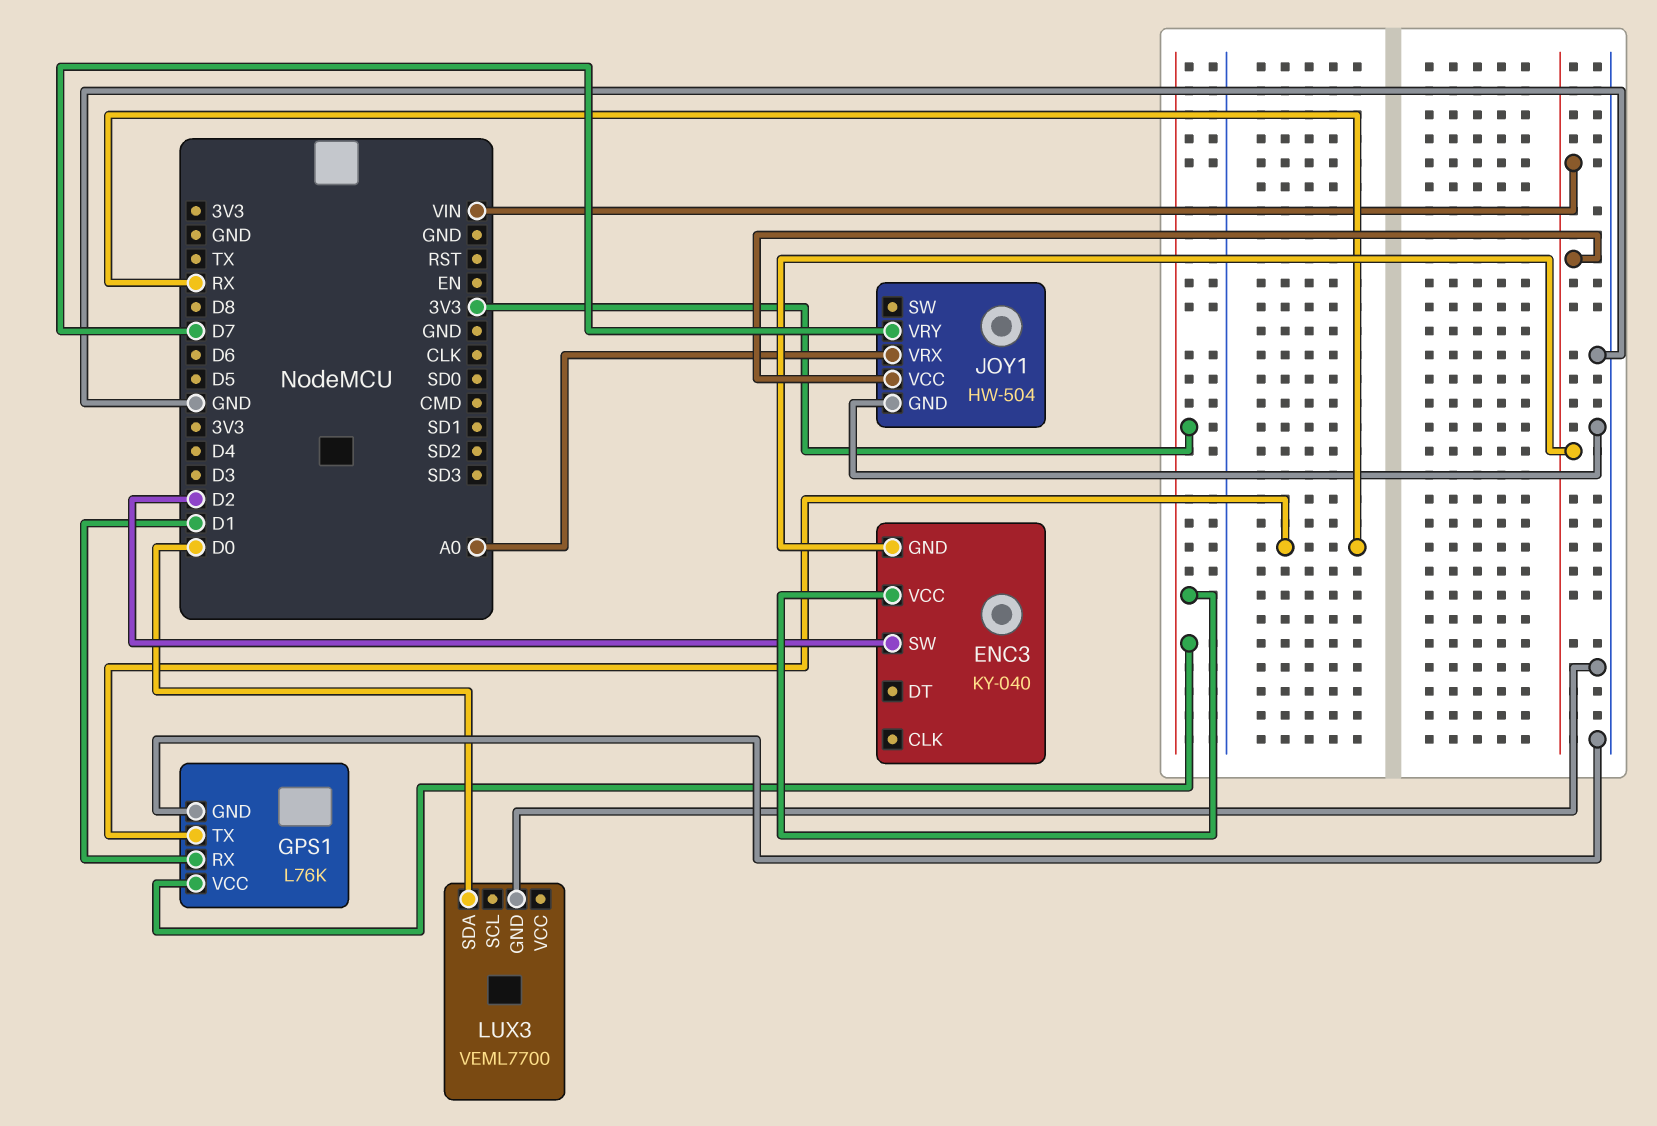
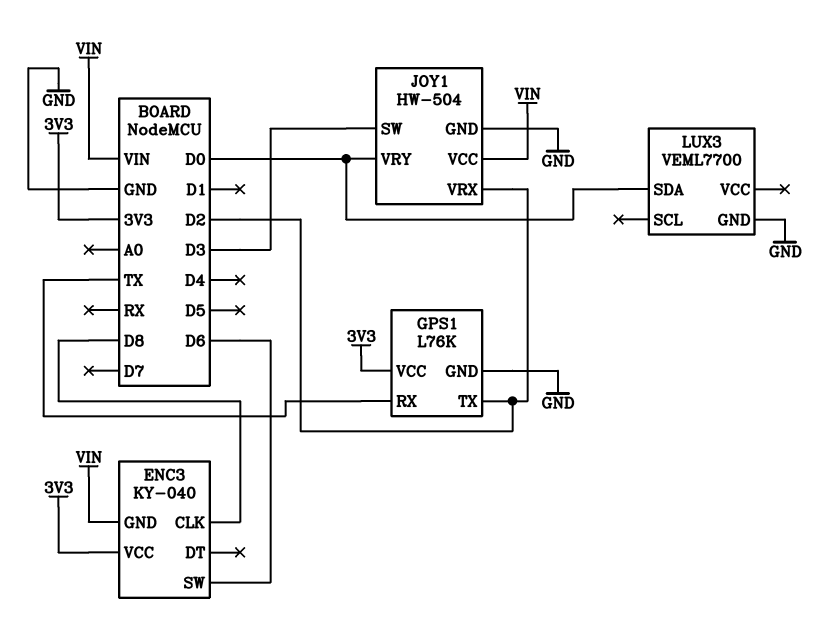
ENC3 pin CLK: none -> D8
ENC3 pin SW: D2 -> D6
GPS1 pin RX: D1 -> TX
GPS1 pin TX: RX -> D2
JOY1 pin SW: none -> D3
JOY1 pin VRX: A0 -> D2
JOY1 pin VRY: D7 -> D0

